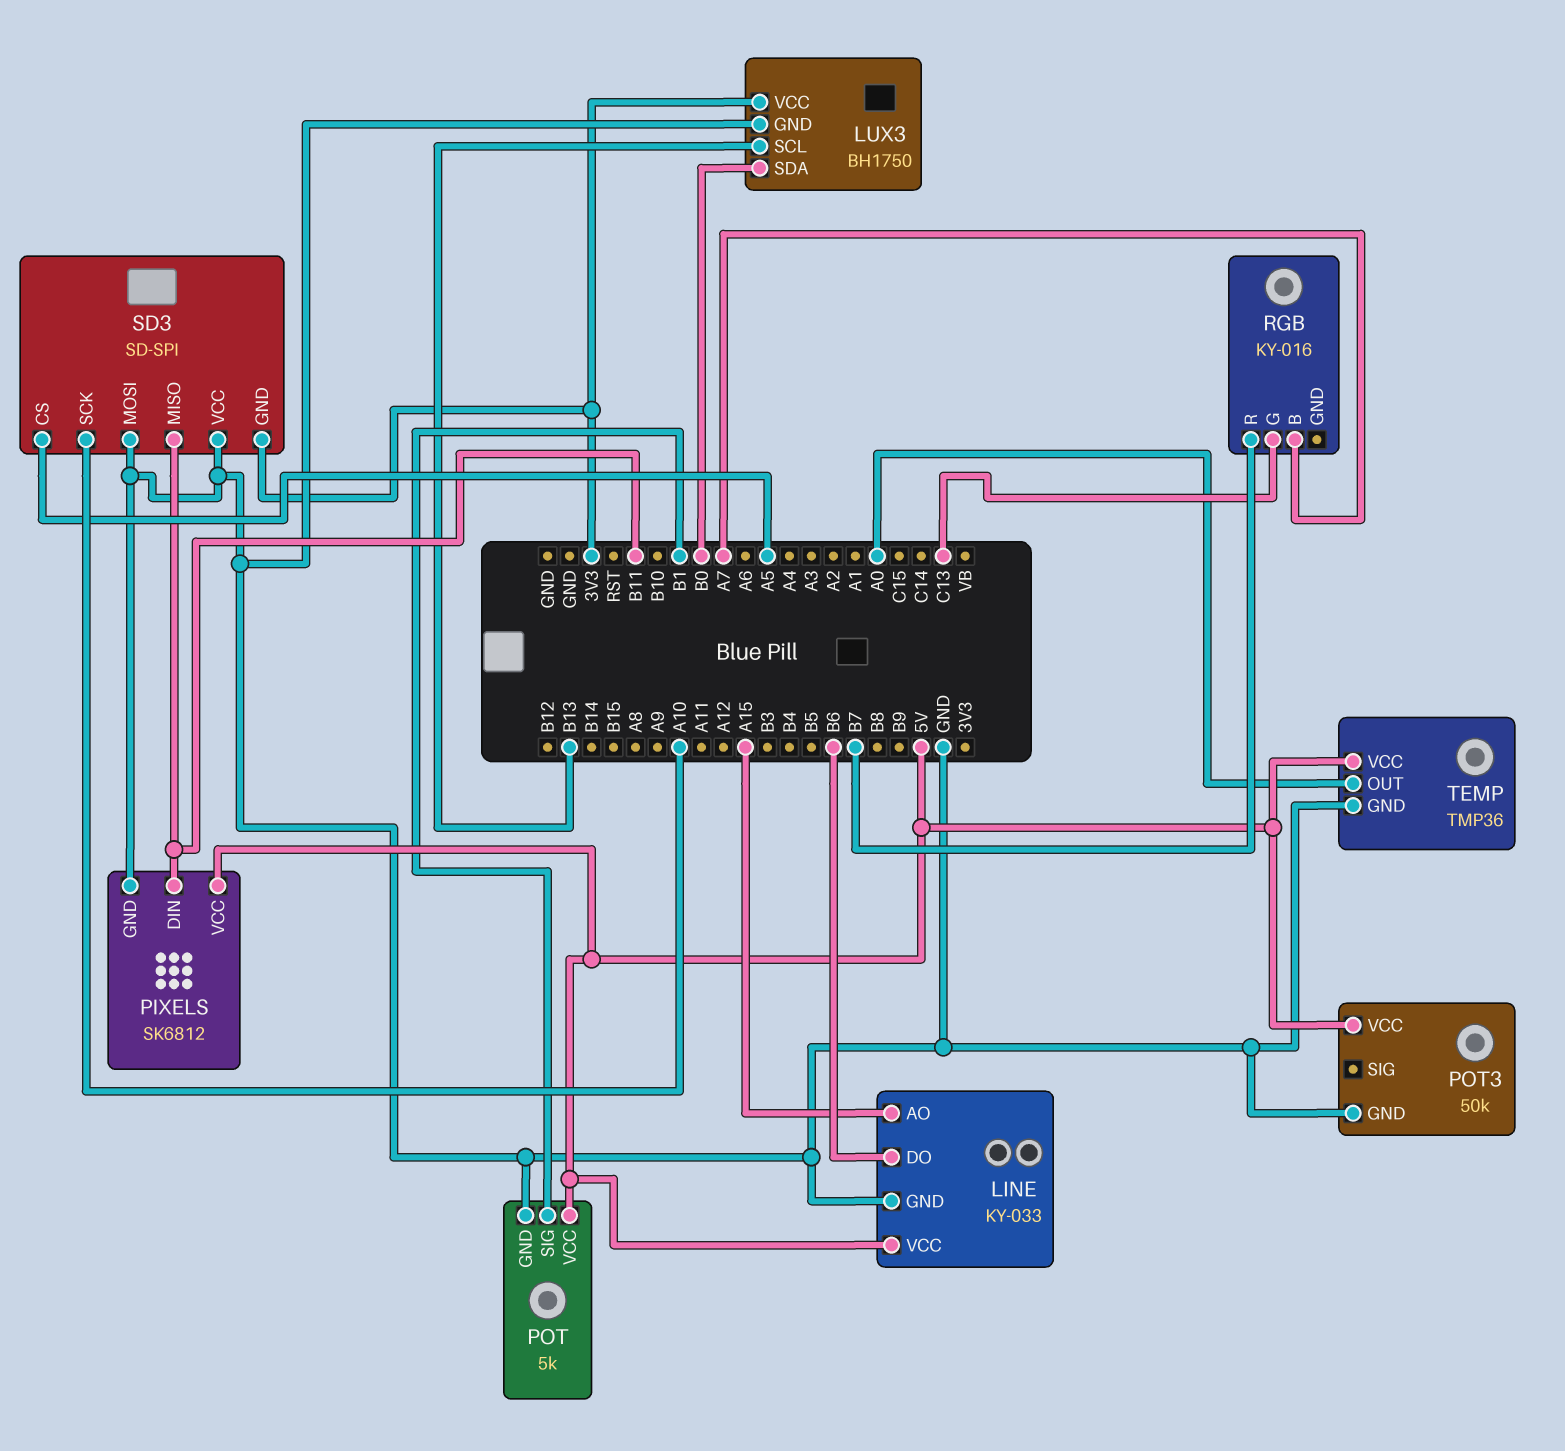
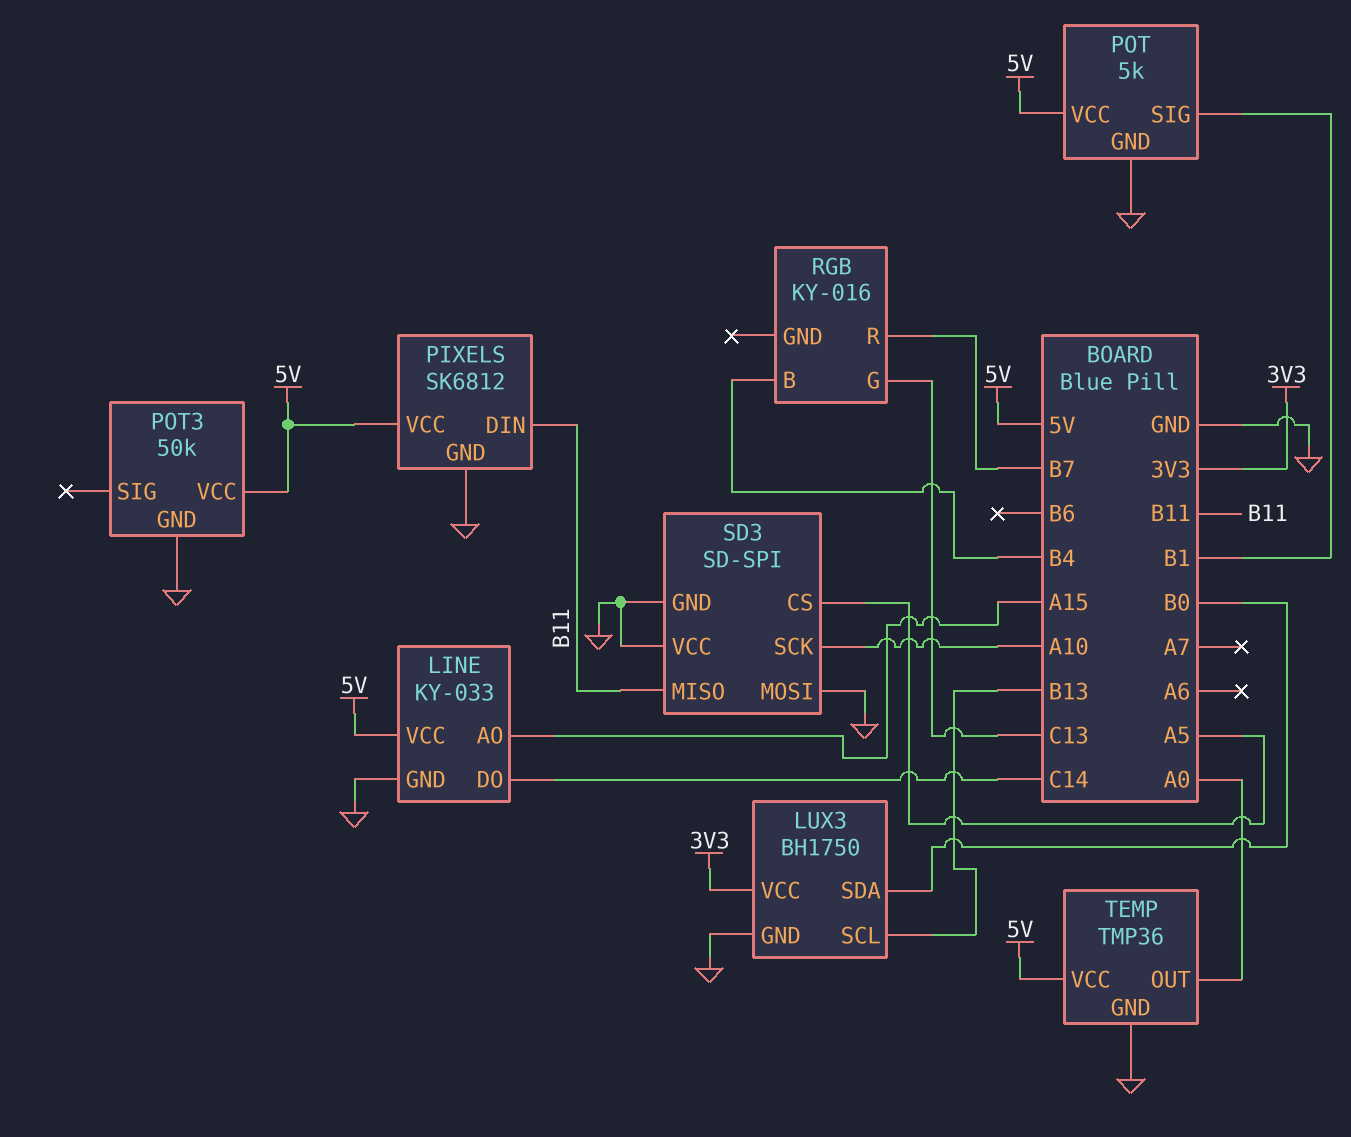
LINE pin DO: B6 -> C14
RGB pin B: A7 -> B4
SD3 pin GND: 3V3 -> GND

